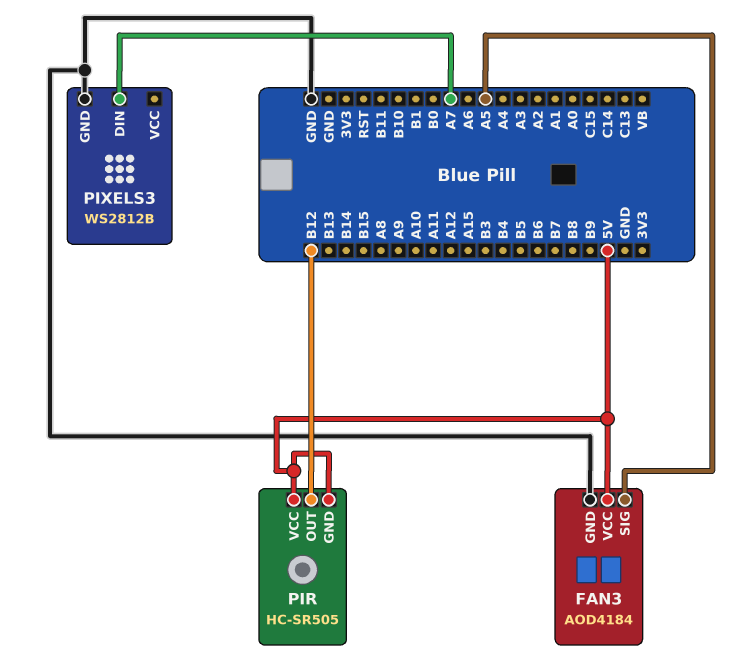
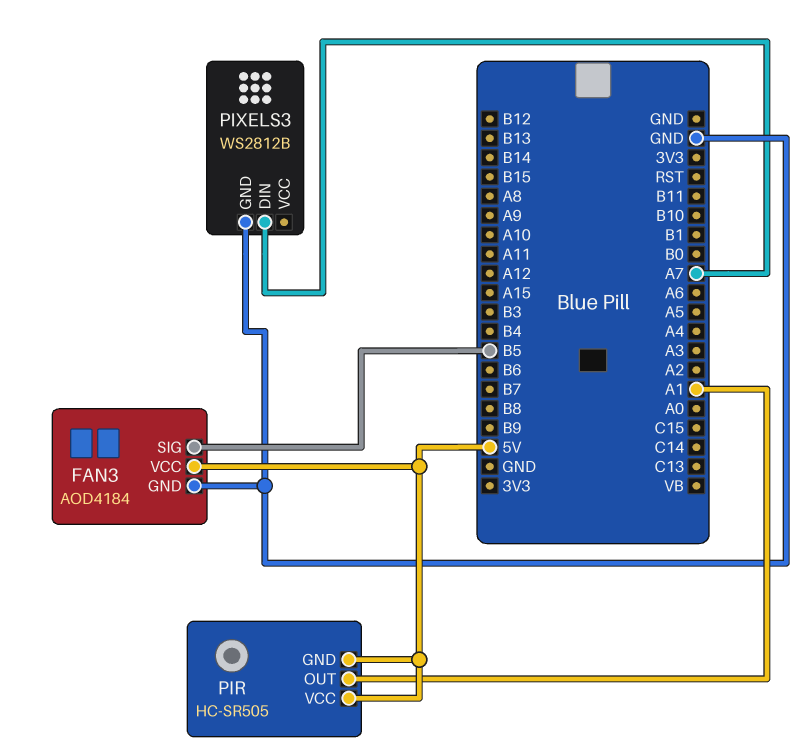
FAN3 pin SIG: A5 -> B5
PIR pin OUT: B12 -> A1

